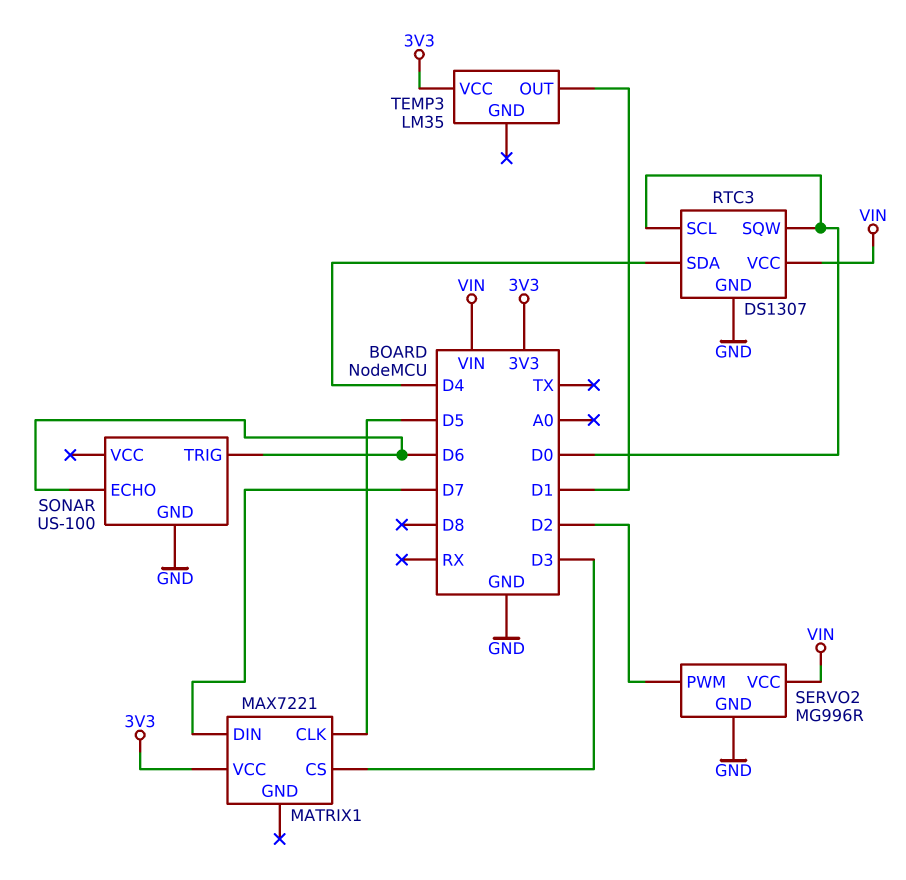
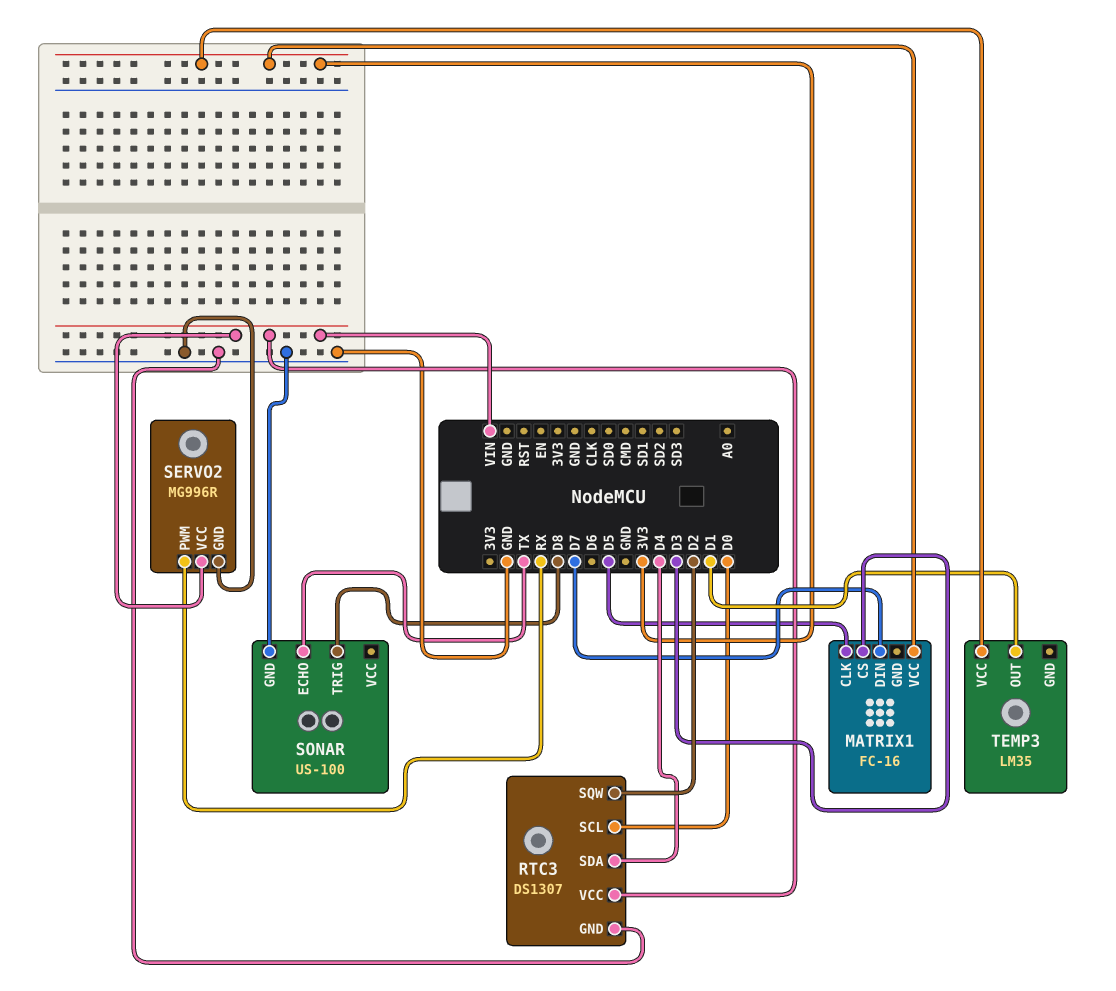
MATRIX1: MAX7221 -> FC-16
RTC3 pin SQW: D0 -> D2
SERVO2 pin PWM: D2 -> RX
SONAR pin ECHO: D6 -> TX
SONAR pin TRIG: D6 -> D8

